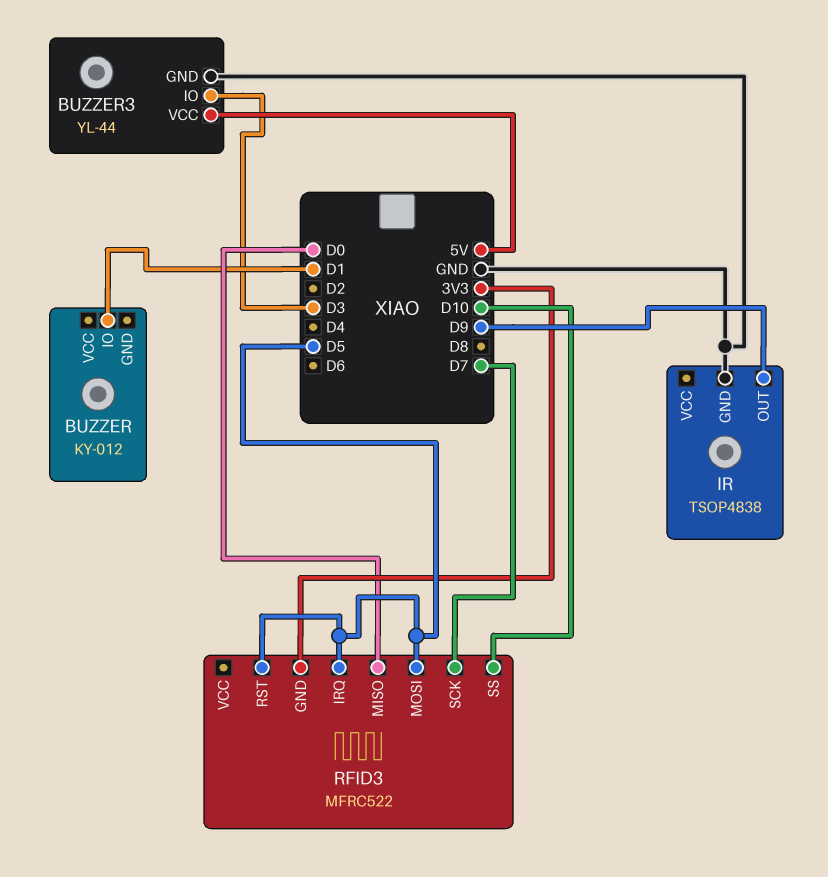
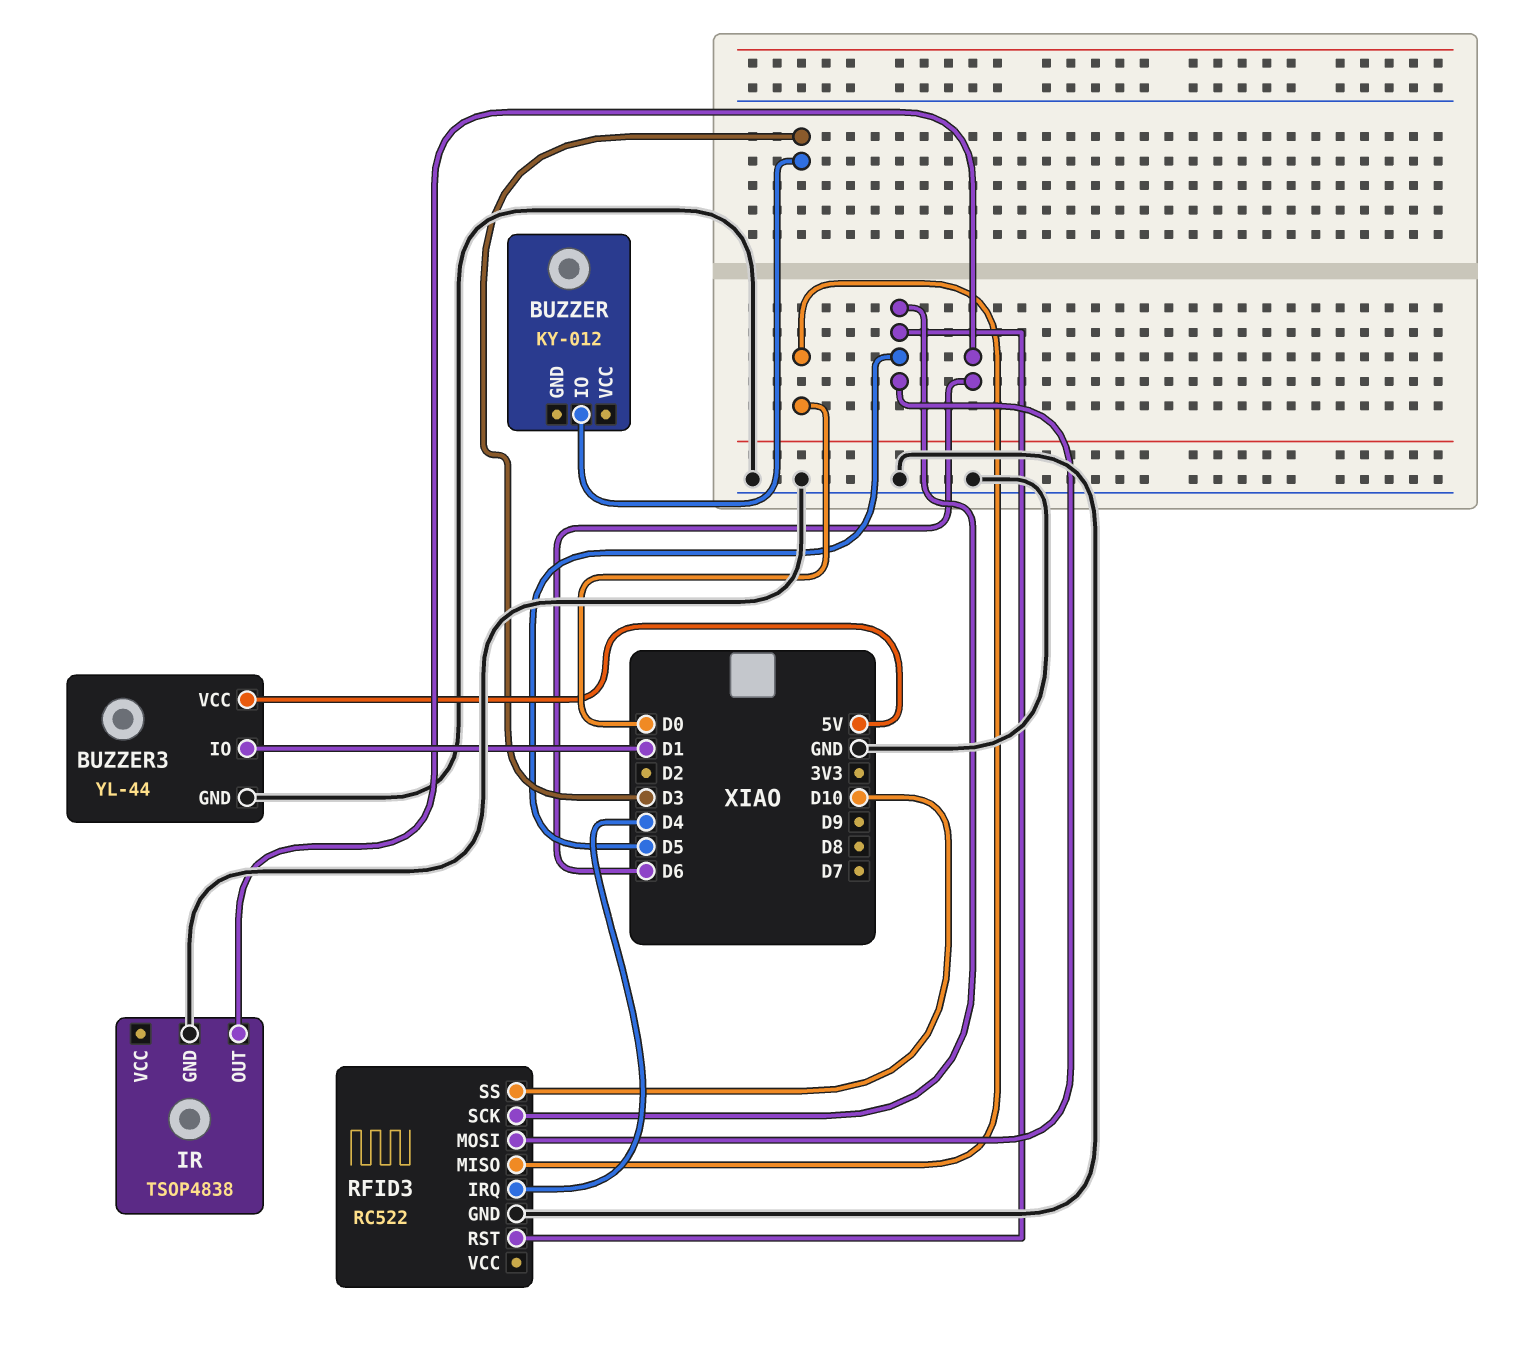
BUZZER pin IO: D1 -> D3
BUZZER3 pin IO: D3 -> D1
IR pin OUT: D9 -> D6
RFID3: MFRC522 -> RC522
RFID3 pin GND: 3V3 -> GND
RFID3 pin IRQ: D5 -> D4
RFID3 pin SCK: D7 -> D5

